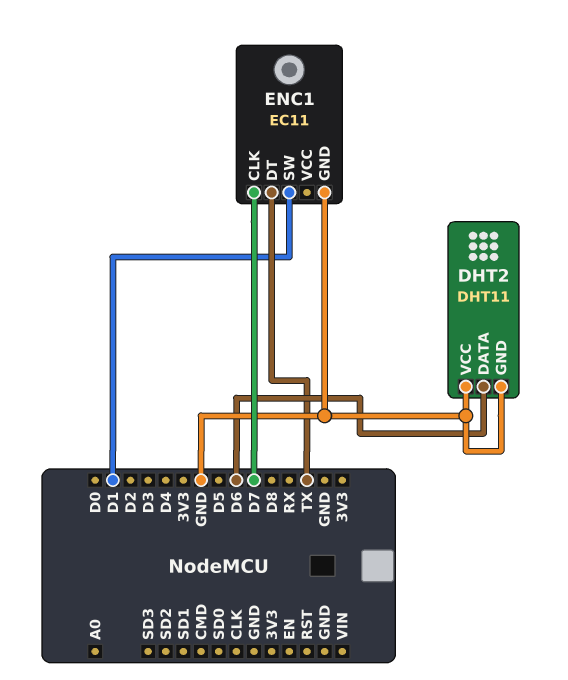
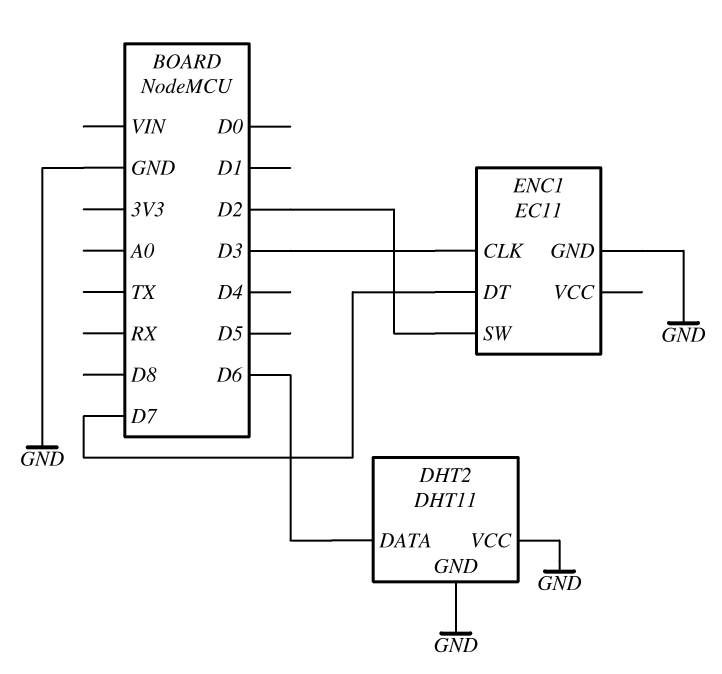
ENC1 pin CLK: D7 -> D3
ENC1 pin DT: TX -> D7
ENC1 pin SW: D1 -> D2

